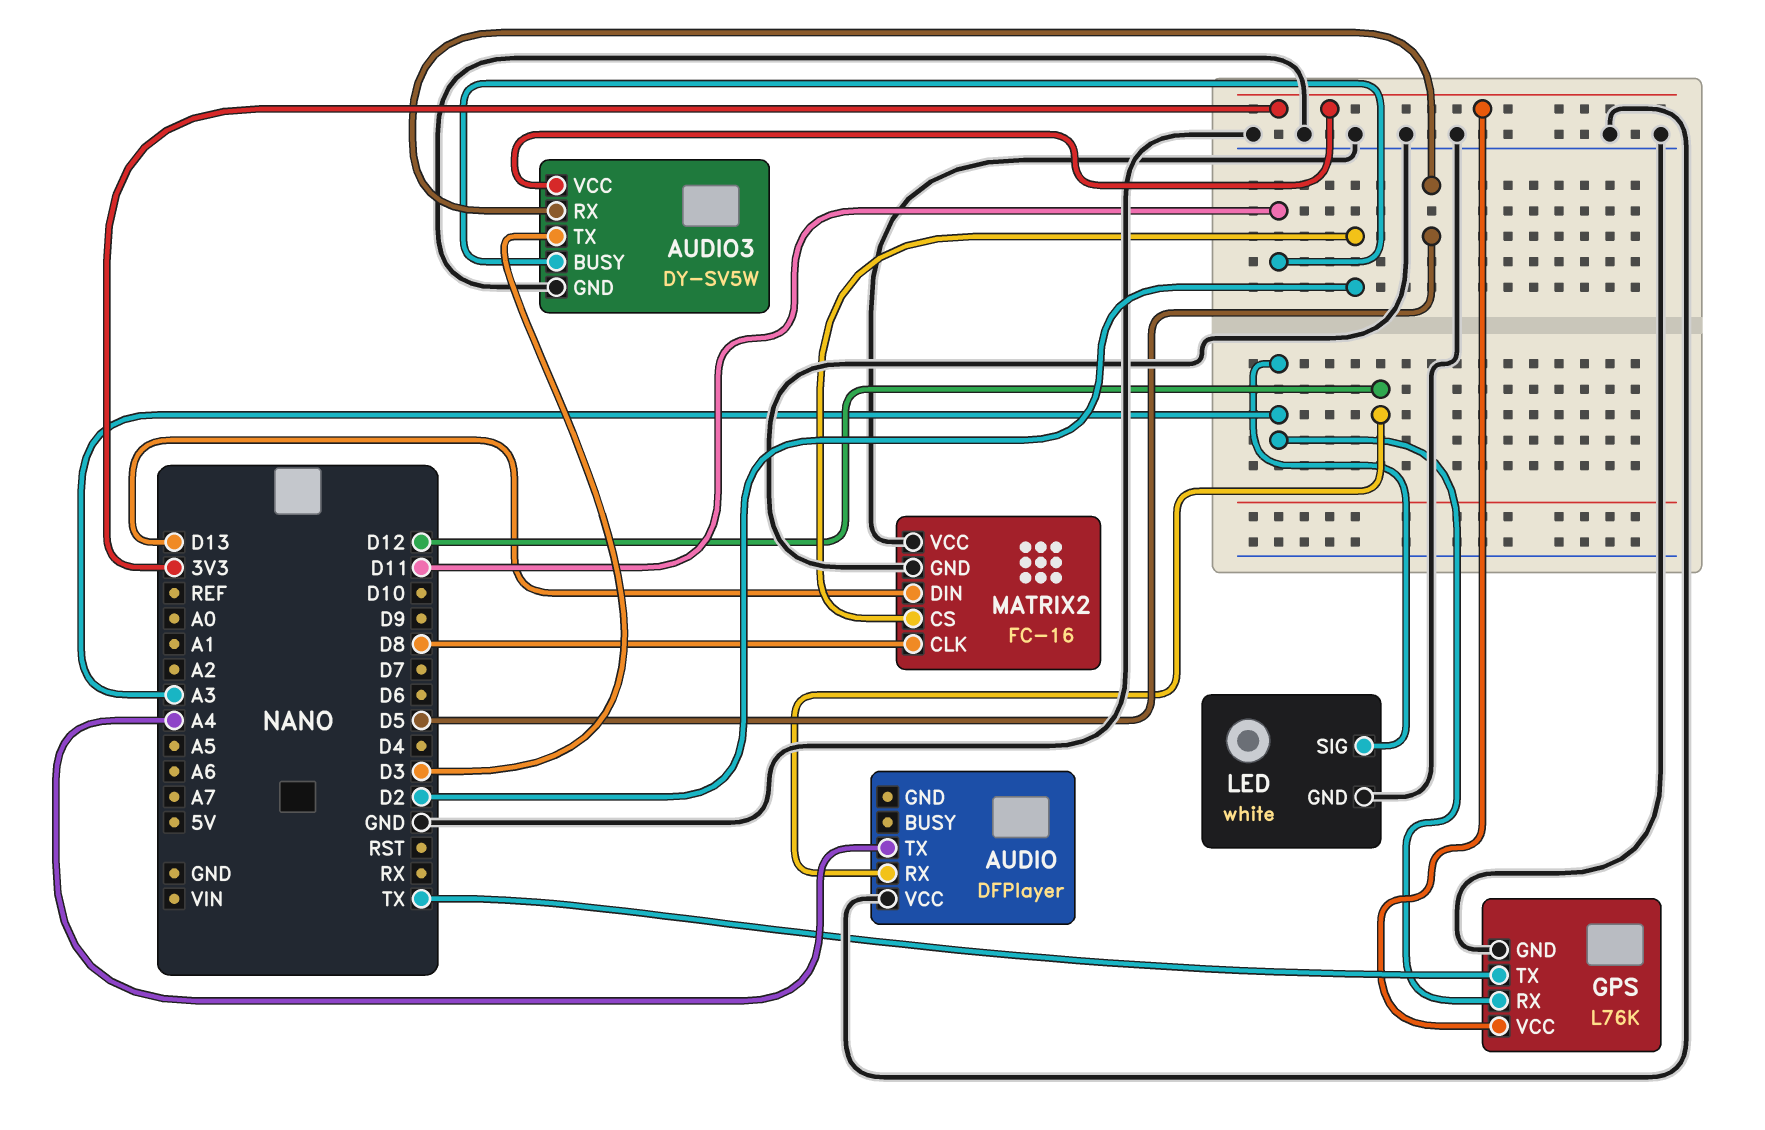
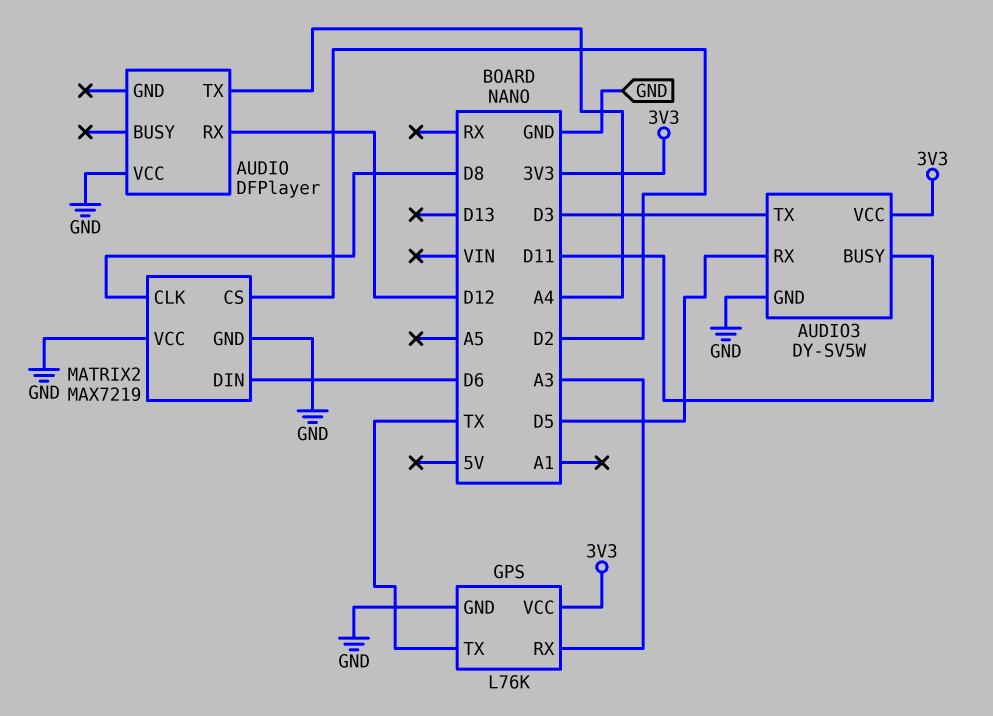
LED: white -> none
LED pin GND: GND -> none
LED pin SIG: A3 -> none
MATRIX2: FC-16 -> MAX7219
MATRIX2 pin DIN: D13 -> D6

